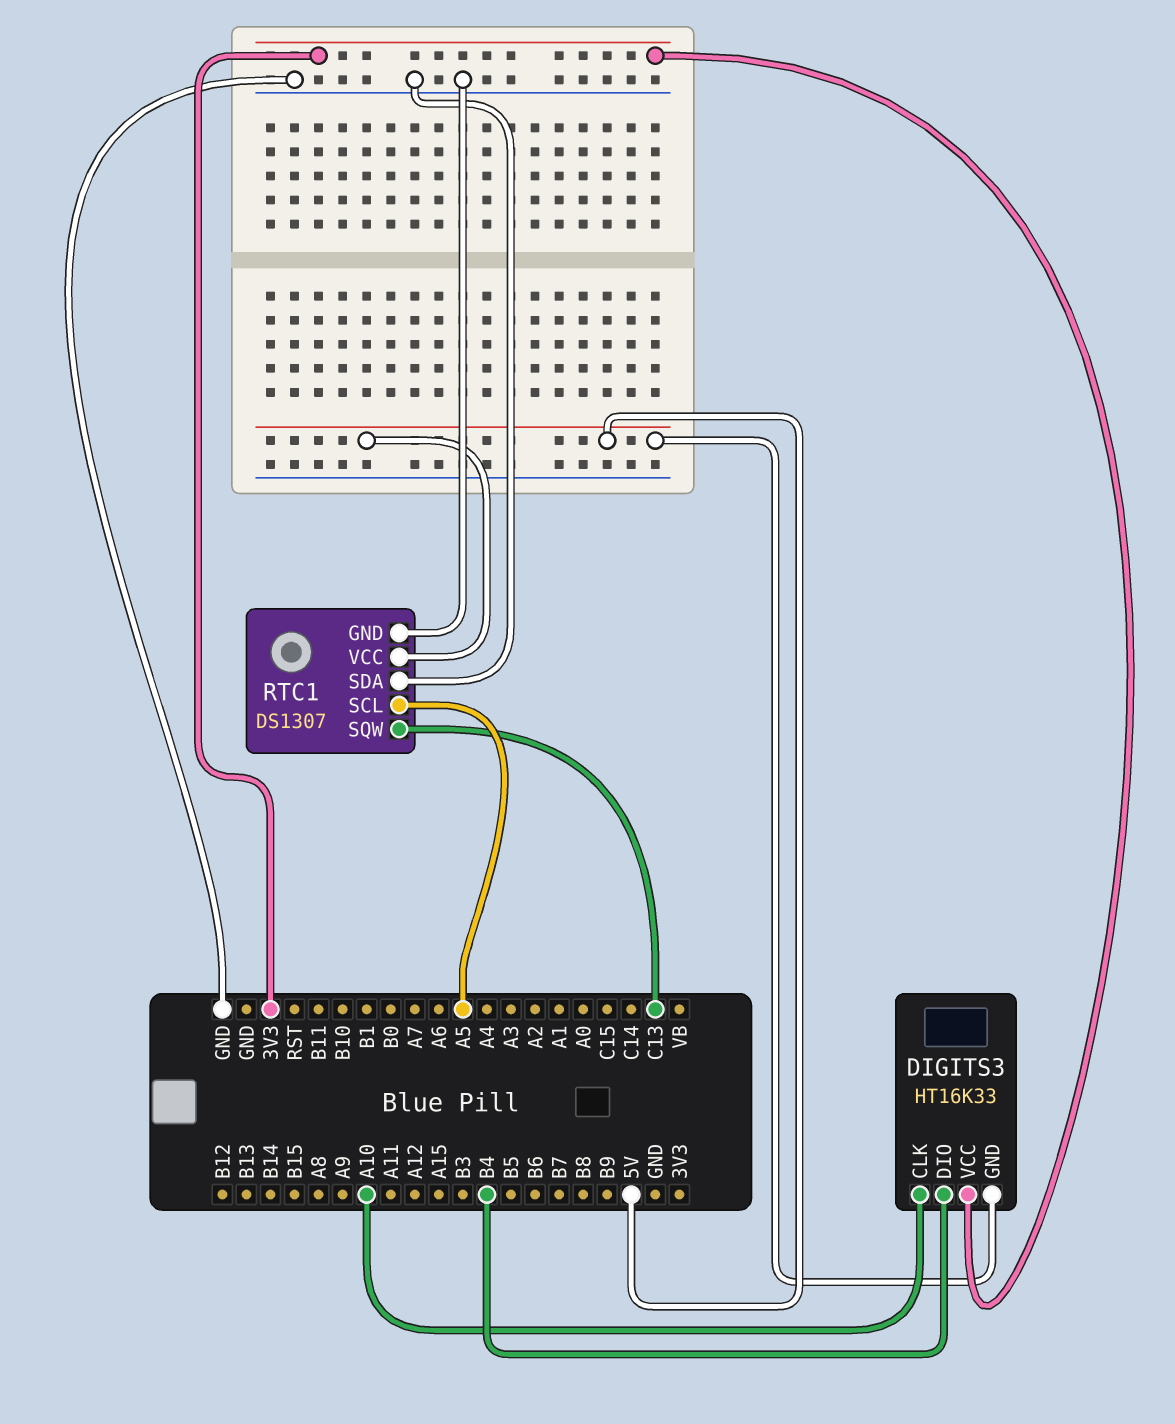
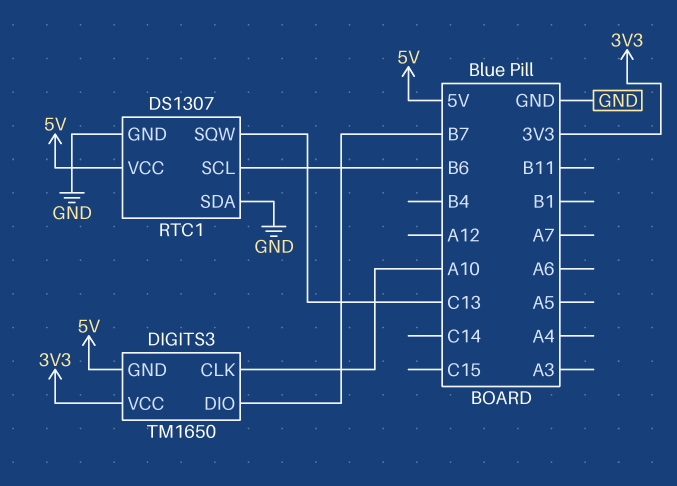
DIGITS3: HT16K33 -> TM1650
DIGITS3 pin DIO: B4 -> B7
RTC1 pin SCL: A5 -> B6

